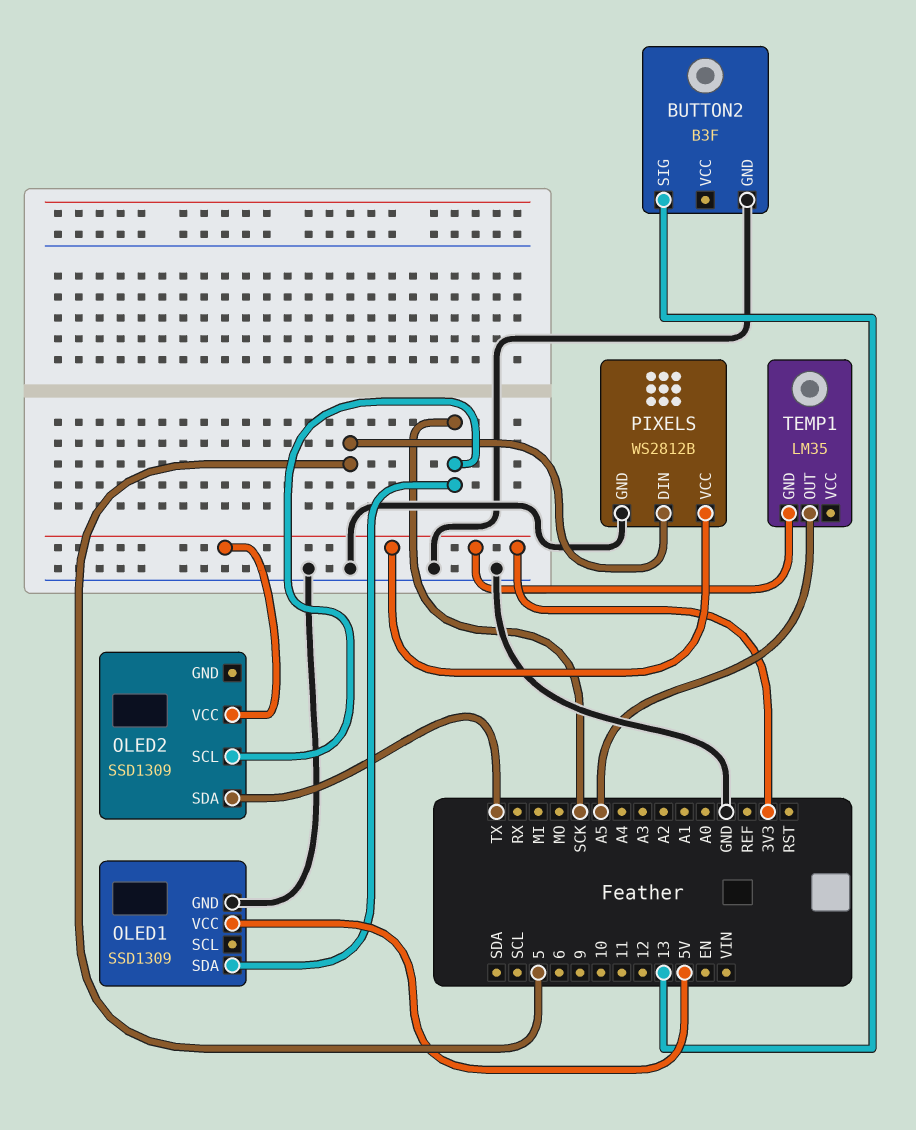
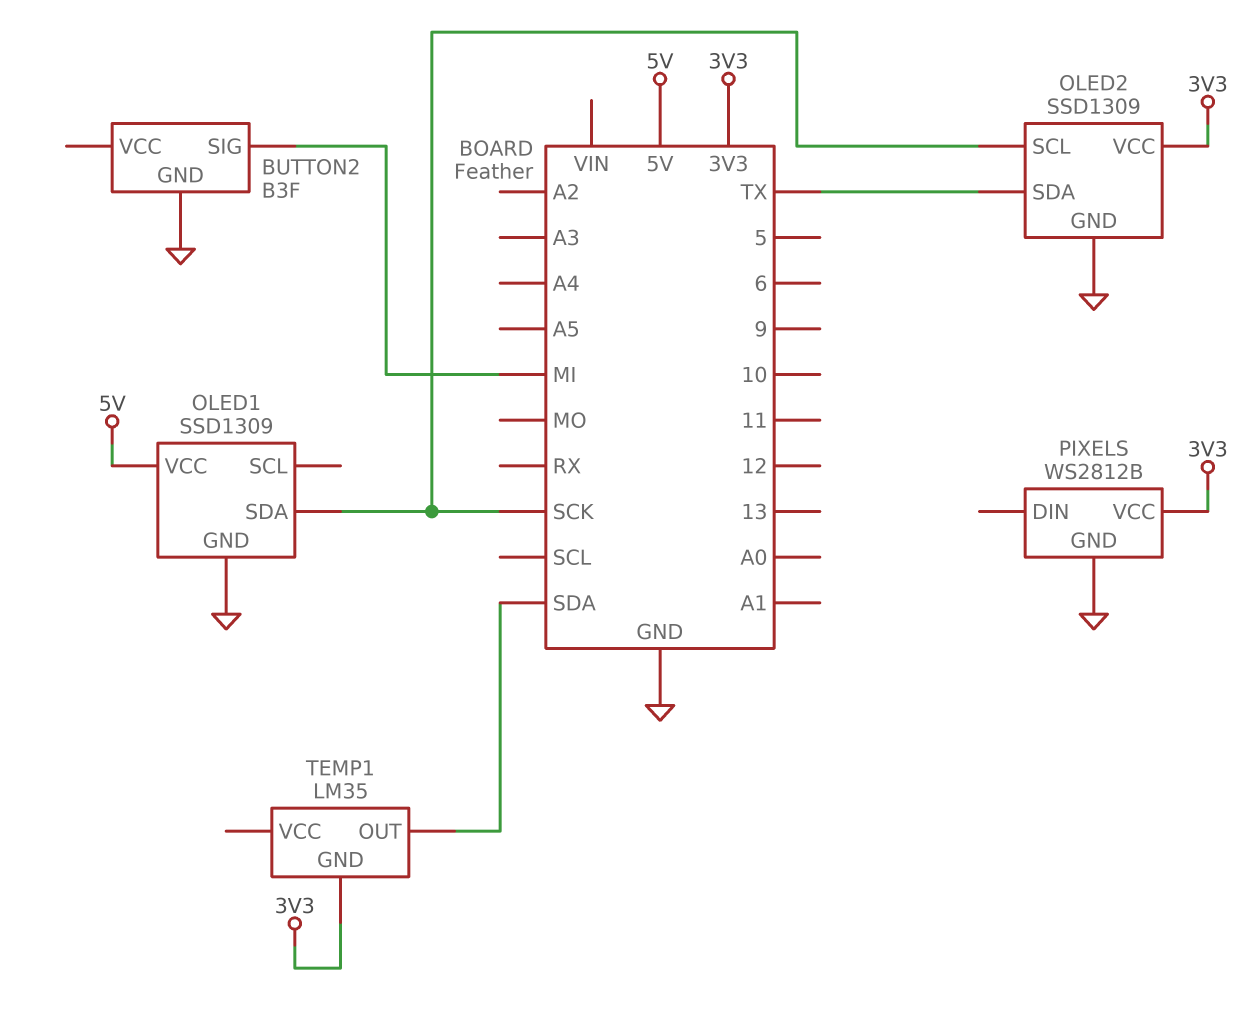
BUTTON2 pin SIG: 13 -> MI
OLED2 pin GND: none -> GND
PIXELS pin DIN: 5 -> none
TEMP1 pin OUT: A5 -> SDA

